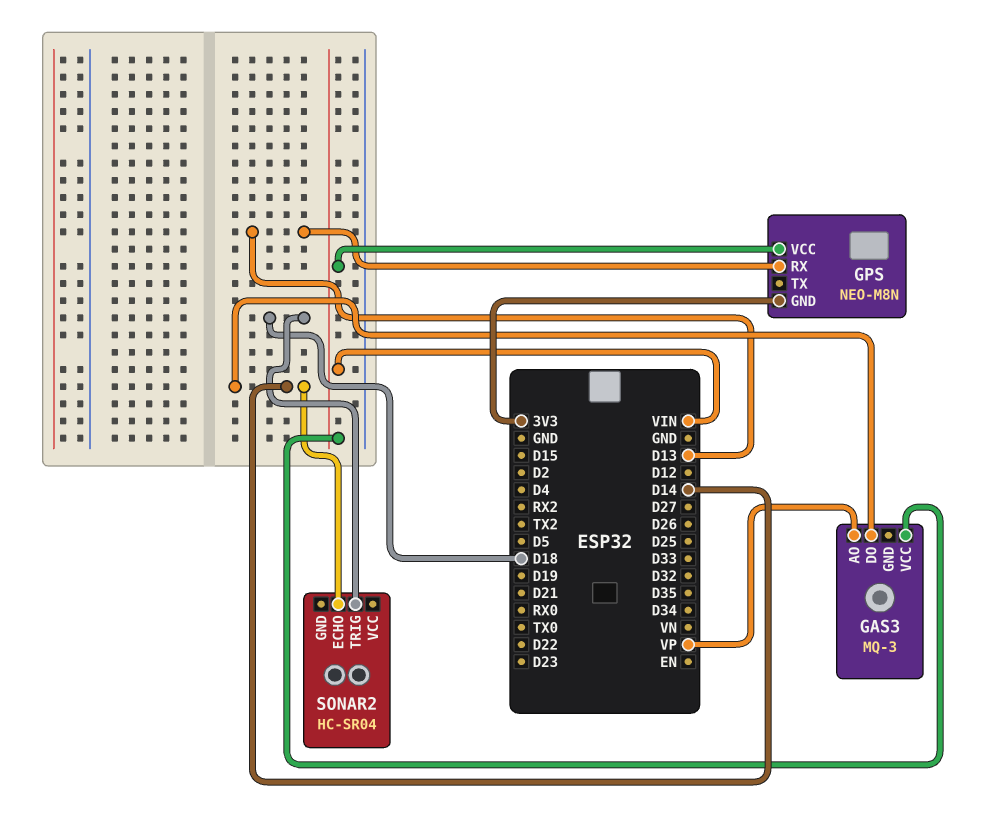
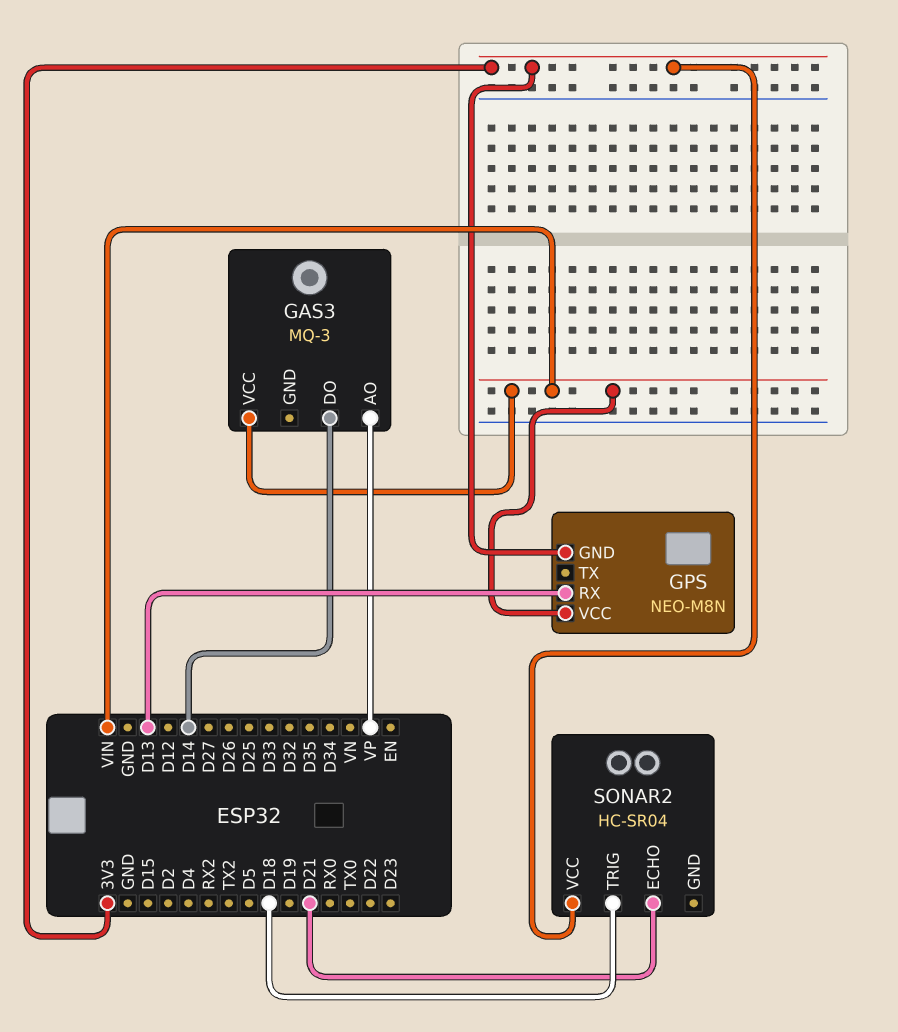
SONAR2 pin ECHO: D14 -> D21
SONAR2 pin VCC: none -> 3V3

